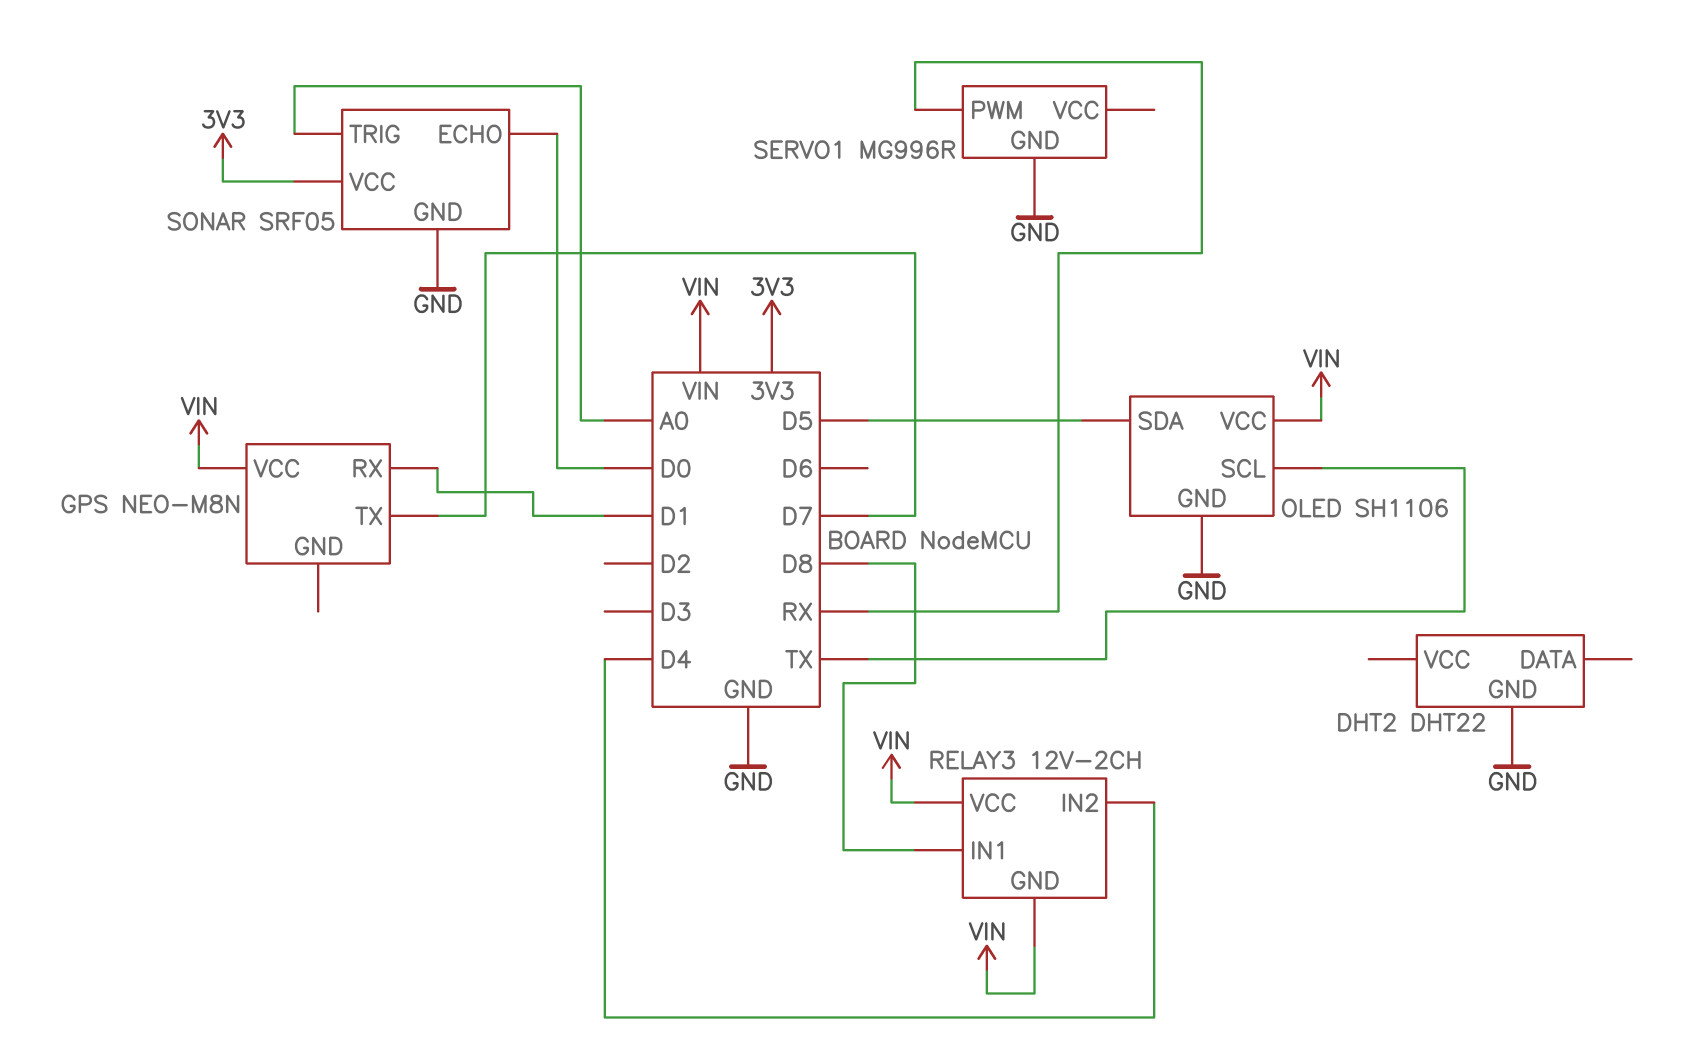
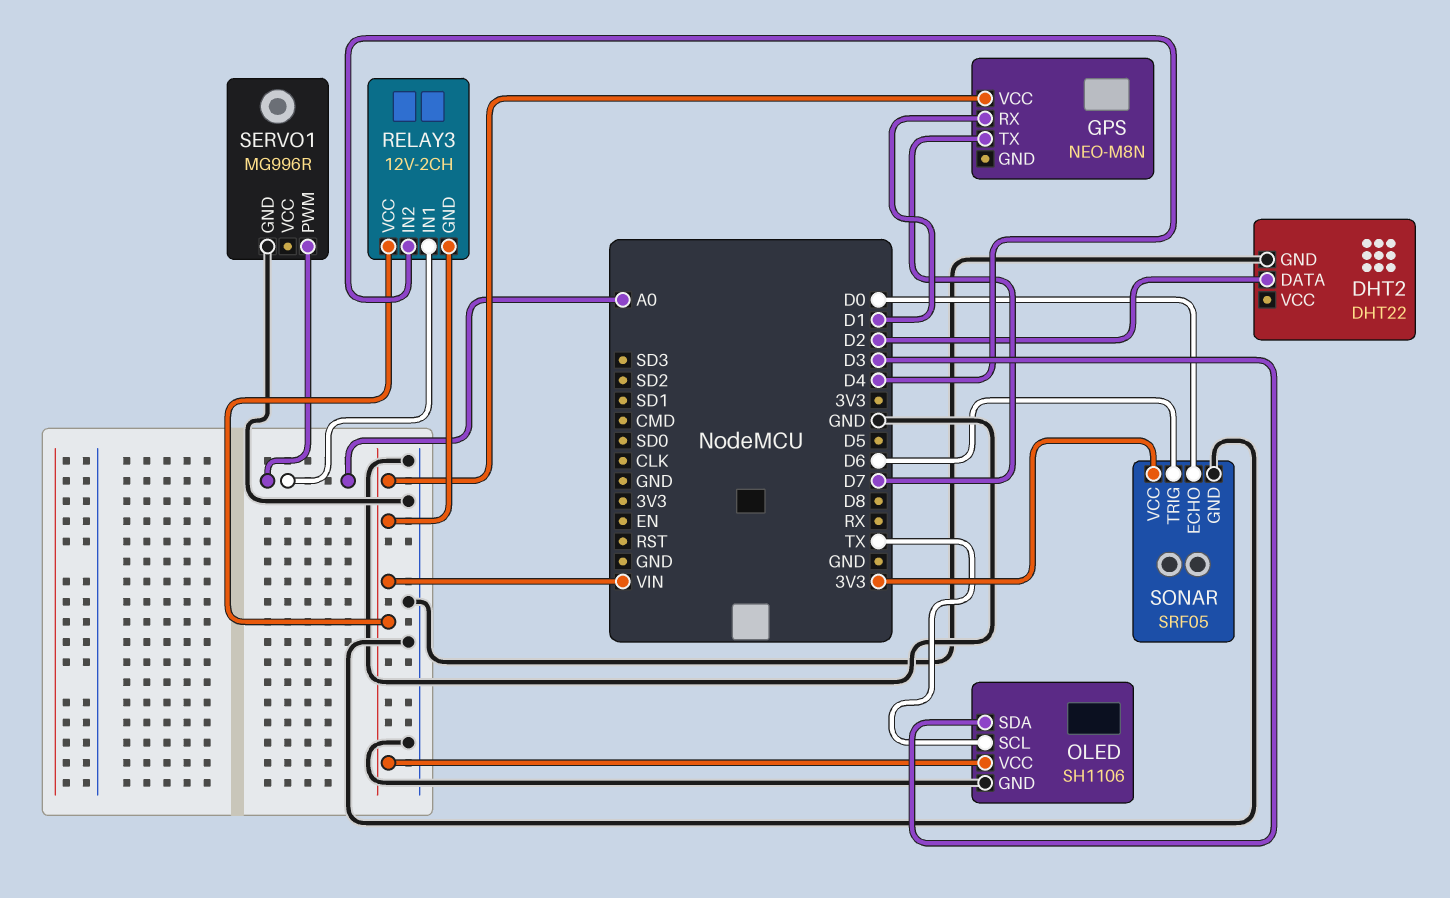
DHT2 pin DATA: none -> D2
OLED pin SDA: D5 -> D3
RELAY3 pin IN1: D8 -> A0
SERVO1 pin PWM: RX -> A0
SONAR pin TRIG: A0 -> D6

